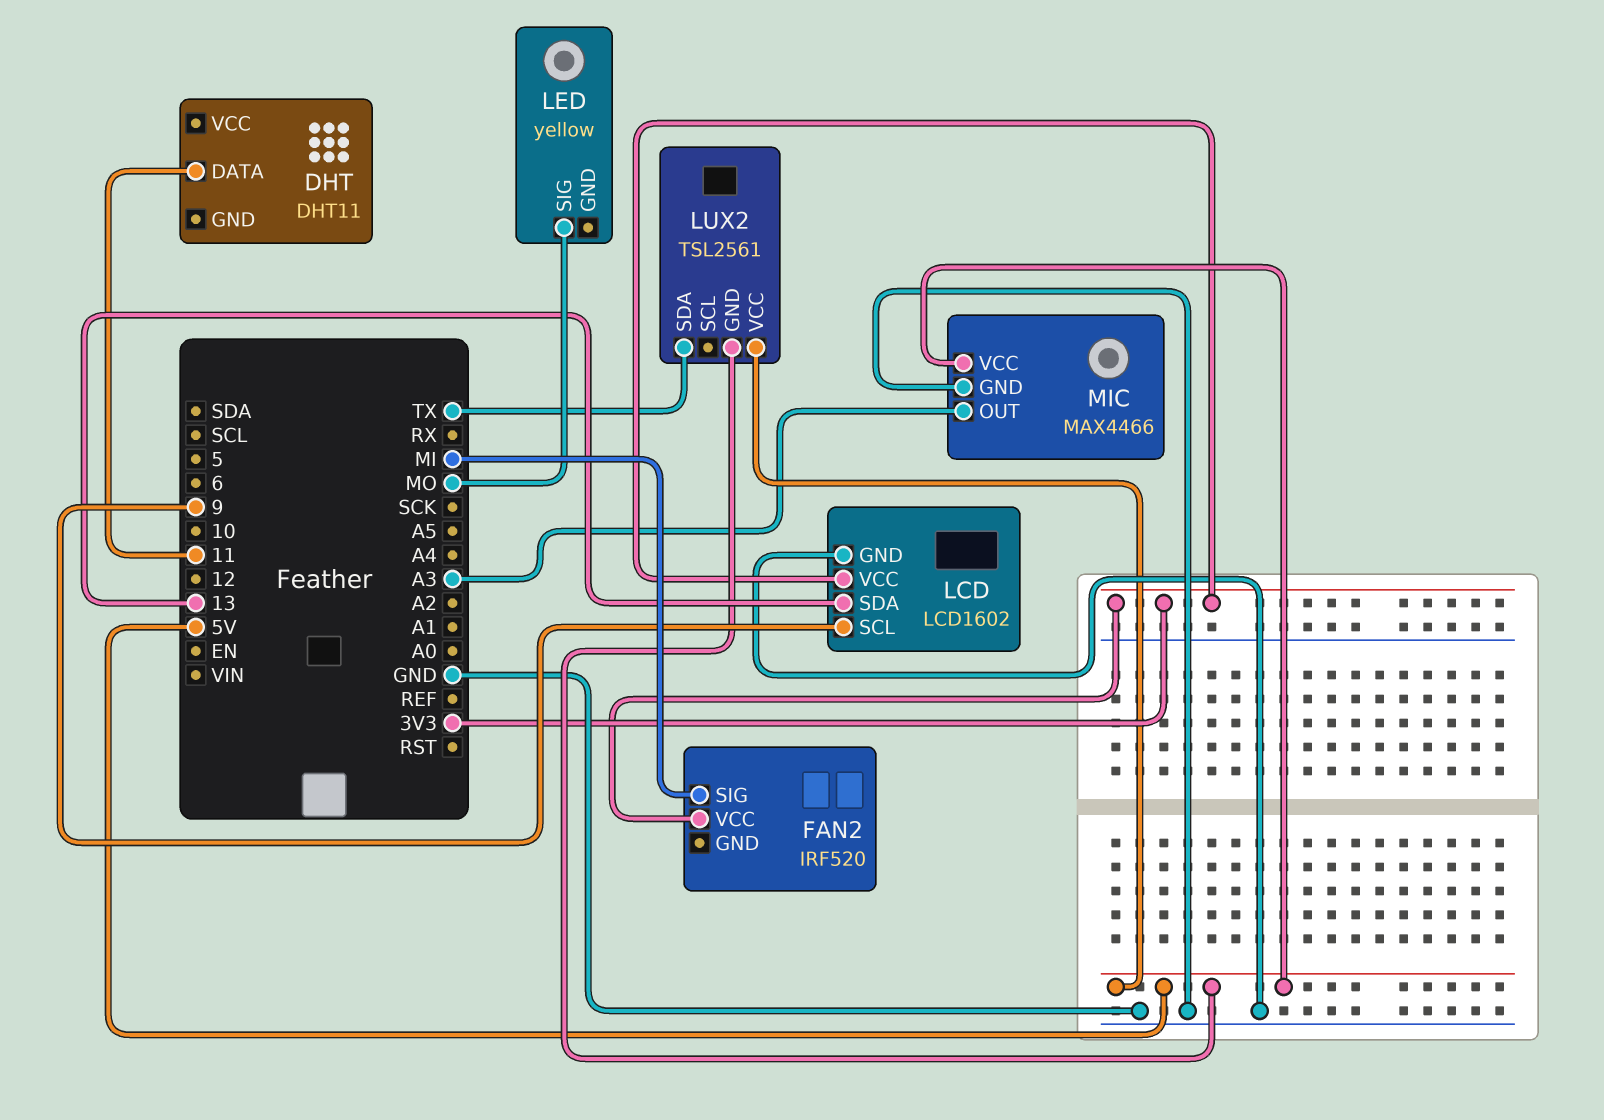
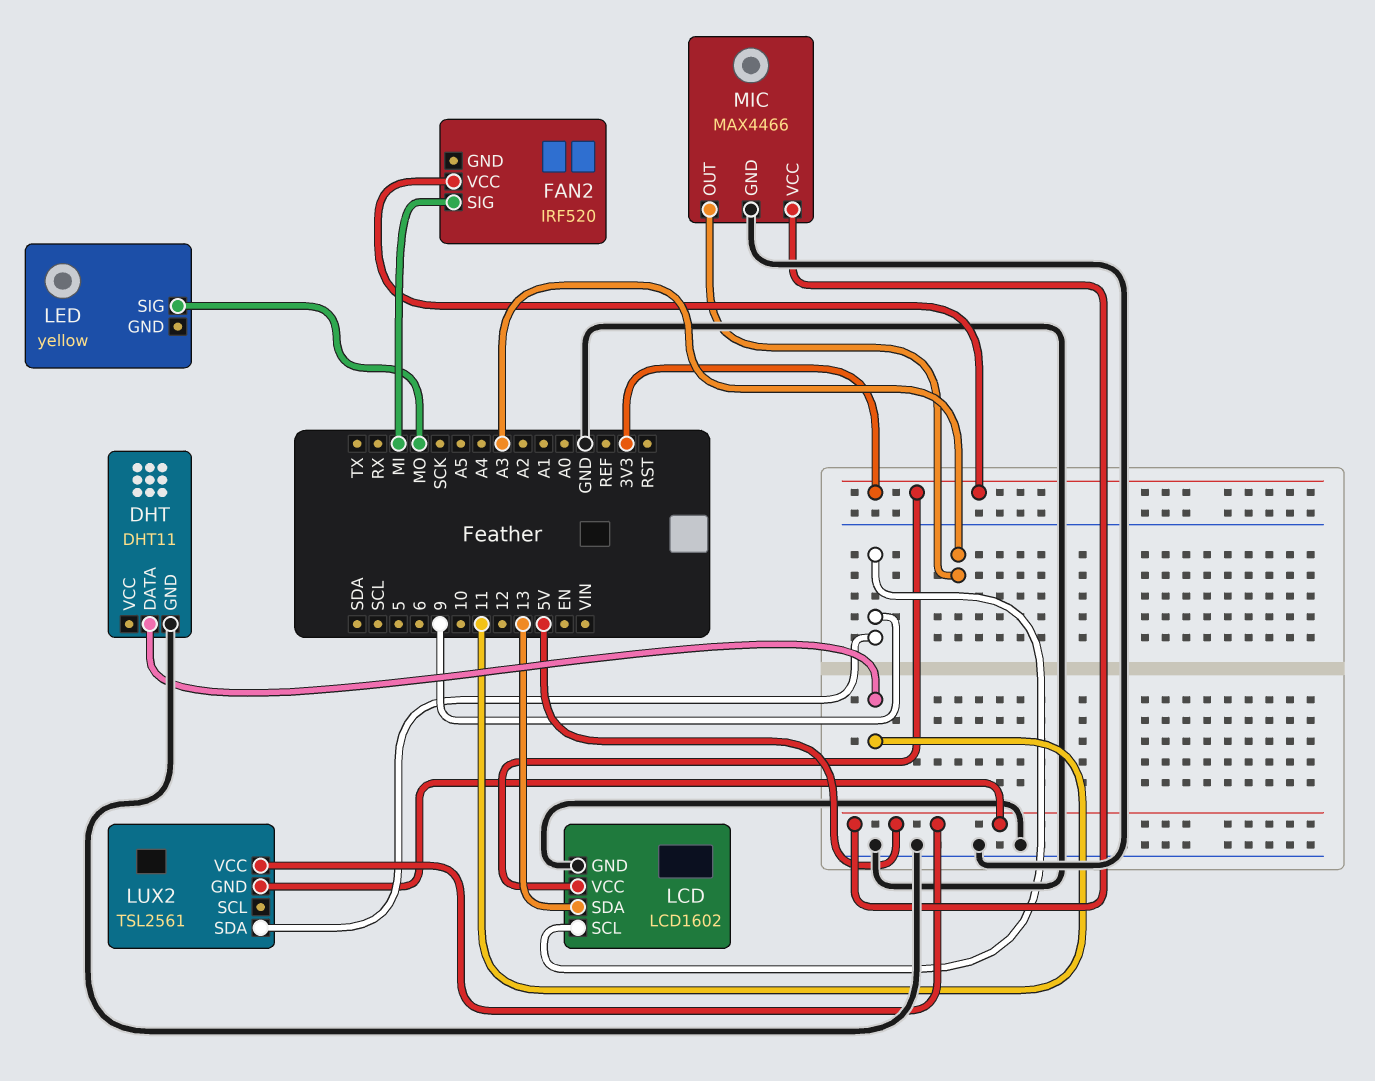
DHT pin GND: none -> GND
LUX2 pin SDA: TX -> 9

